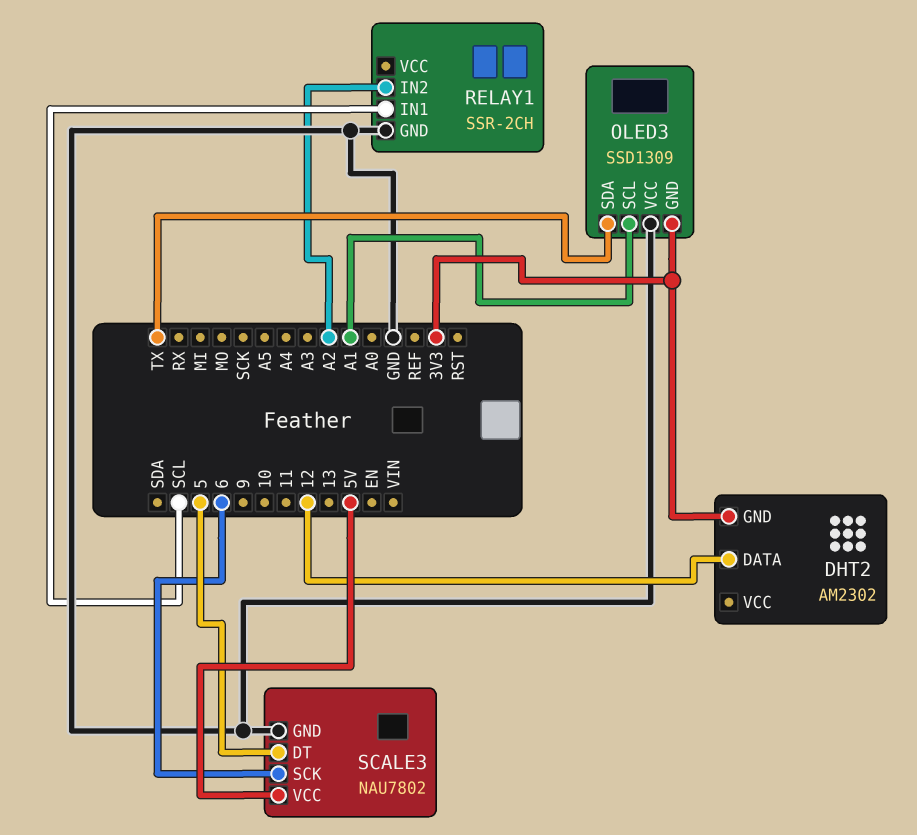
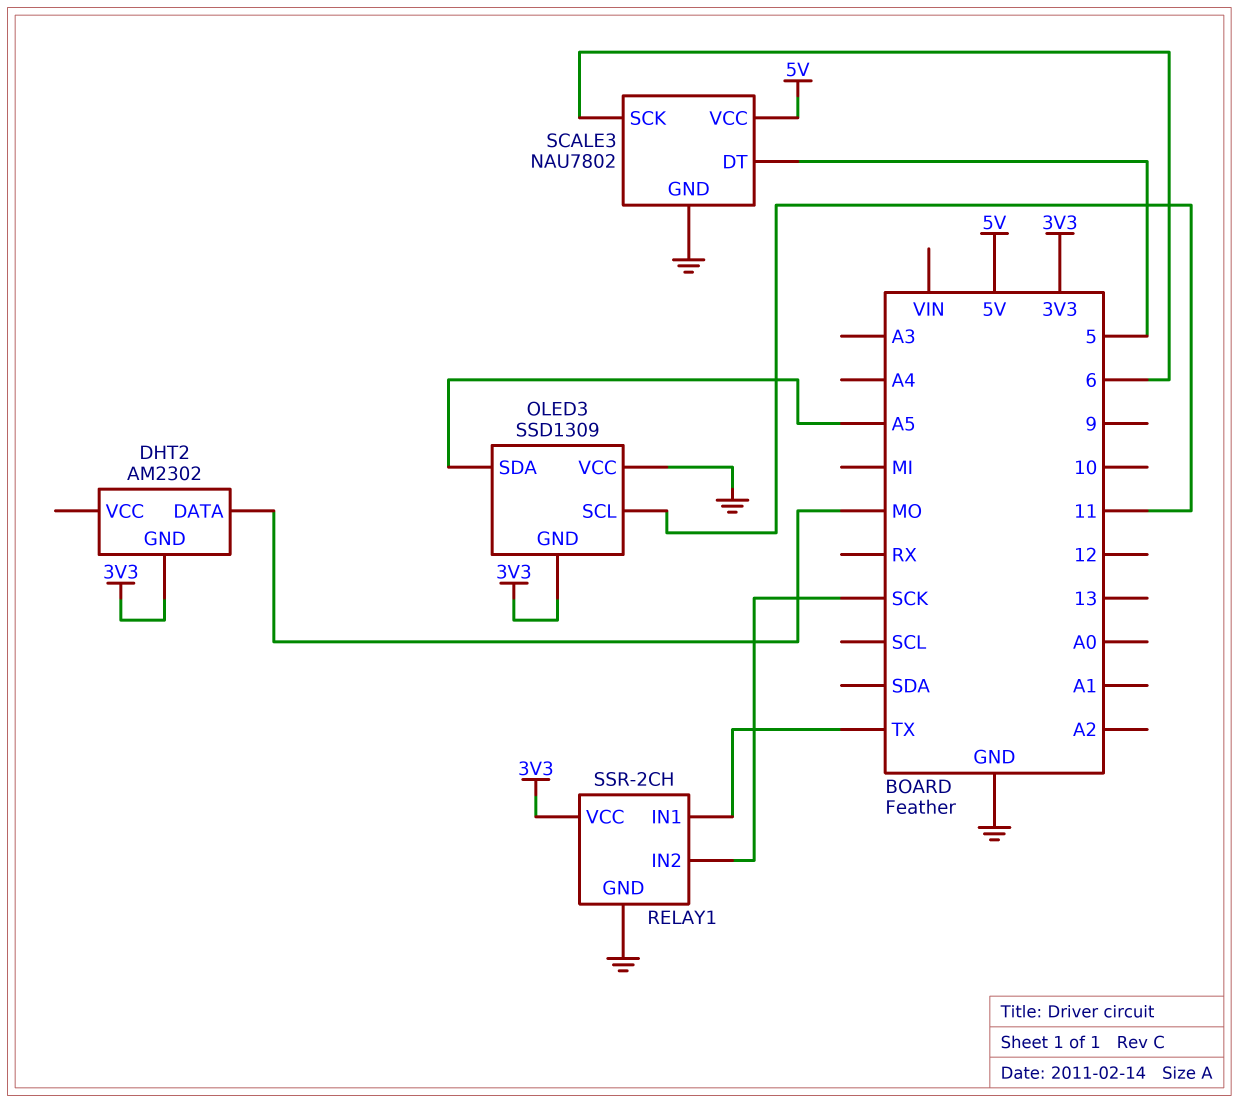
DHT2 pin DATA: 12 -> MO
OLED3 pin SCL: A1 -> 11
OLED3 pin SDA: TX -> A5
RELAY1 pin IN1: SCL -> TX
RELAY1 pin IN2: A2 -> SCK
RELAY1 pin VCC: none -> 3V3

